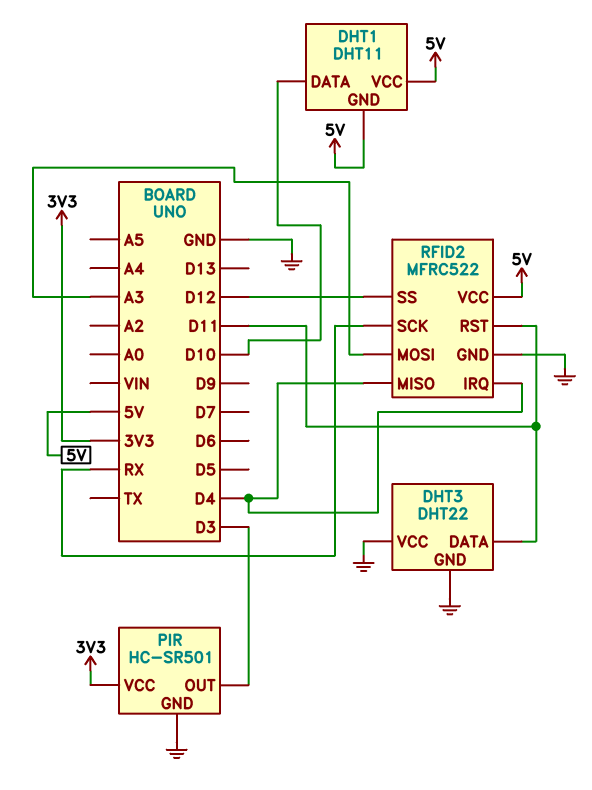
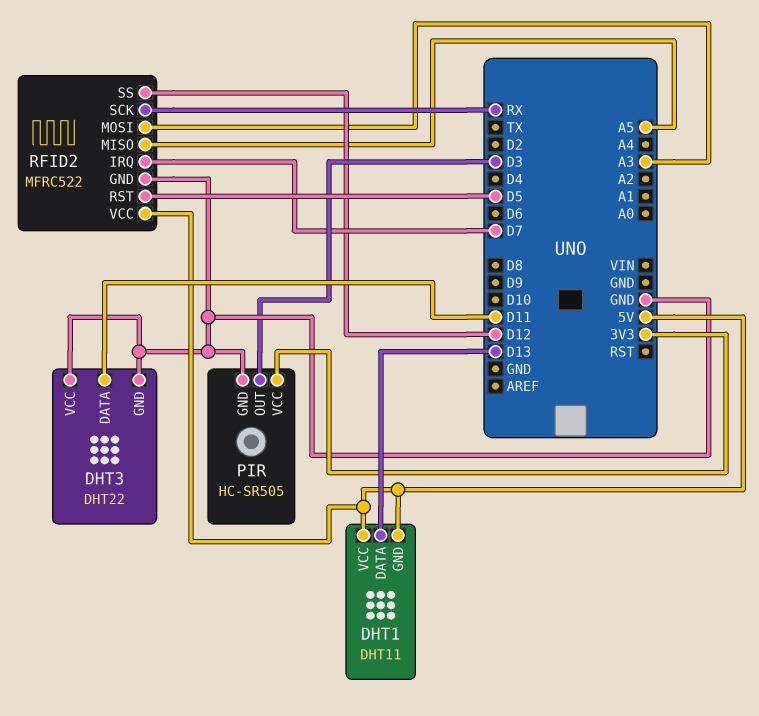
DHT1 pin DATA: D10 -> D13
PIR: HC-SR501 -> HC-SR505
RFID2 pin IRQ: D4 -> D7
RFID2 pin MISO: D4 -> A5
RFID2 pin RST: D11 -> D5

